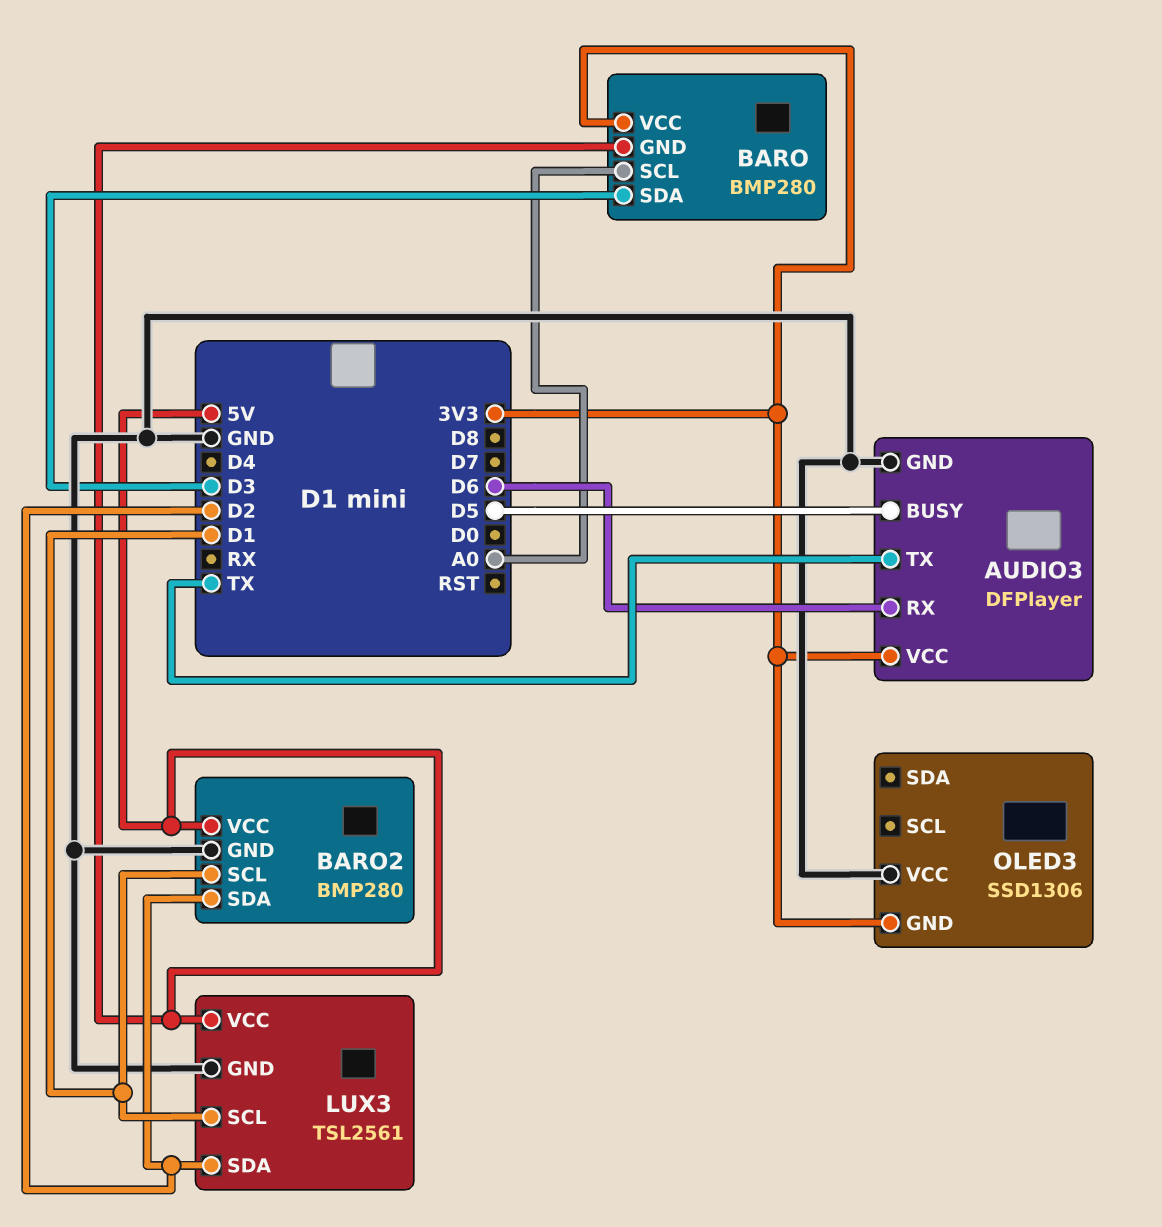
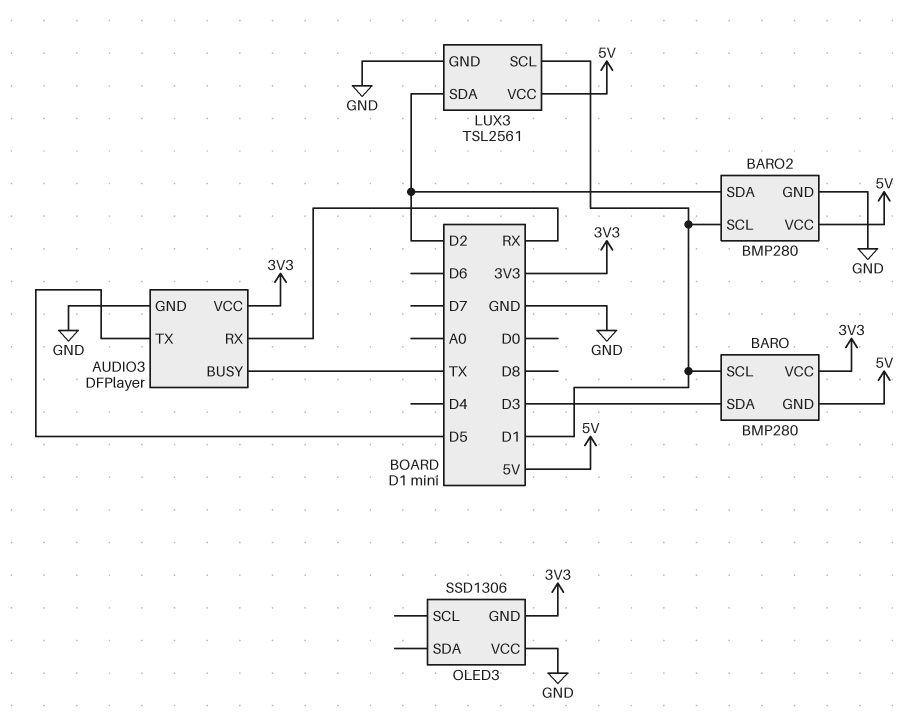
AUDIO3 pin BUSY: D5 -> TX
AUDIO3 pin RX: D6 -> RX
AUDIO3 pin TX: TX -> D5
BARO pin SCL: A0 -> D1

